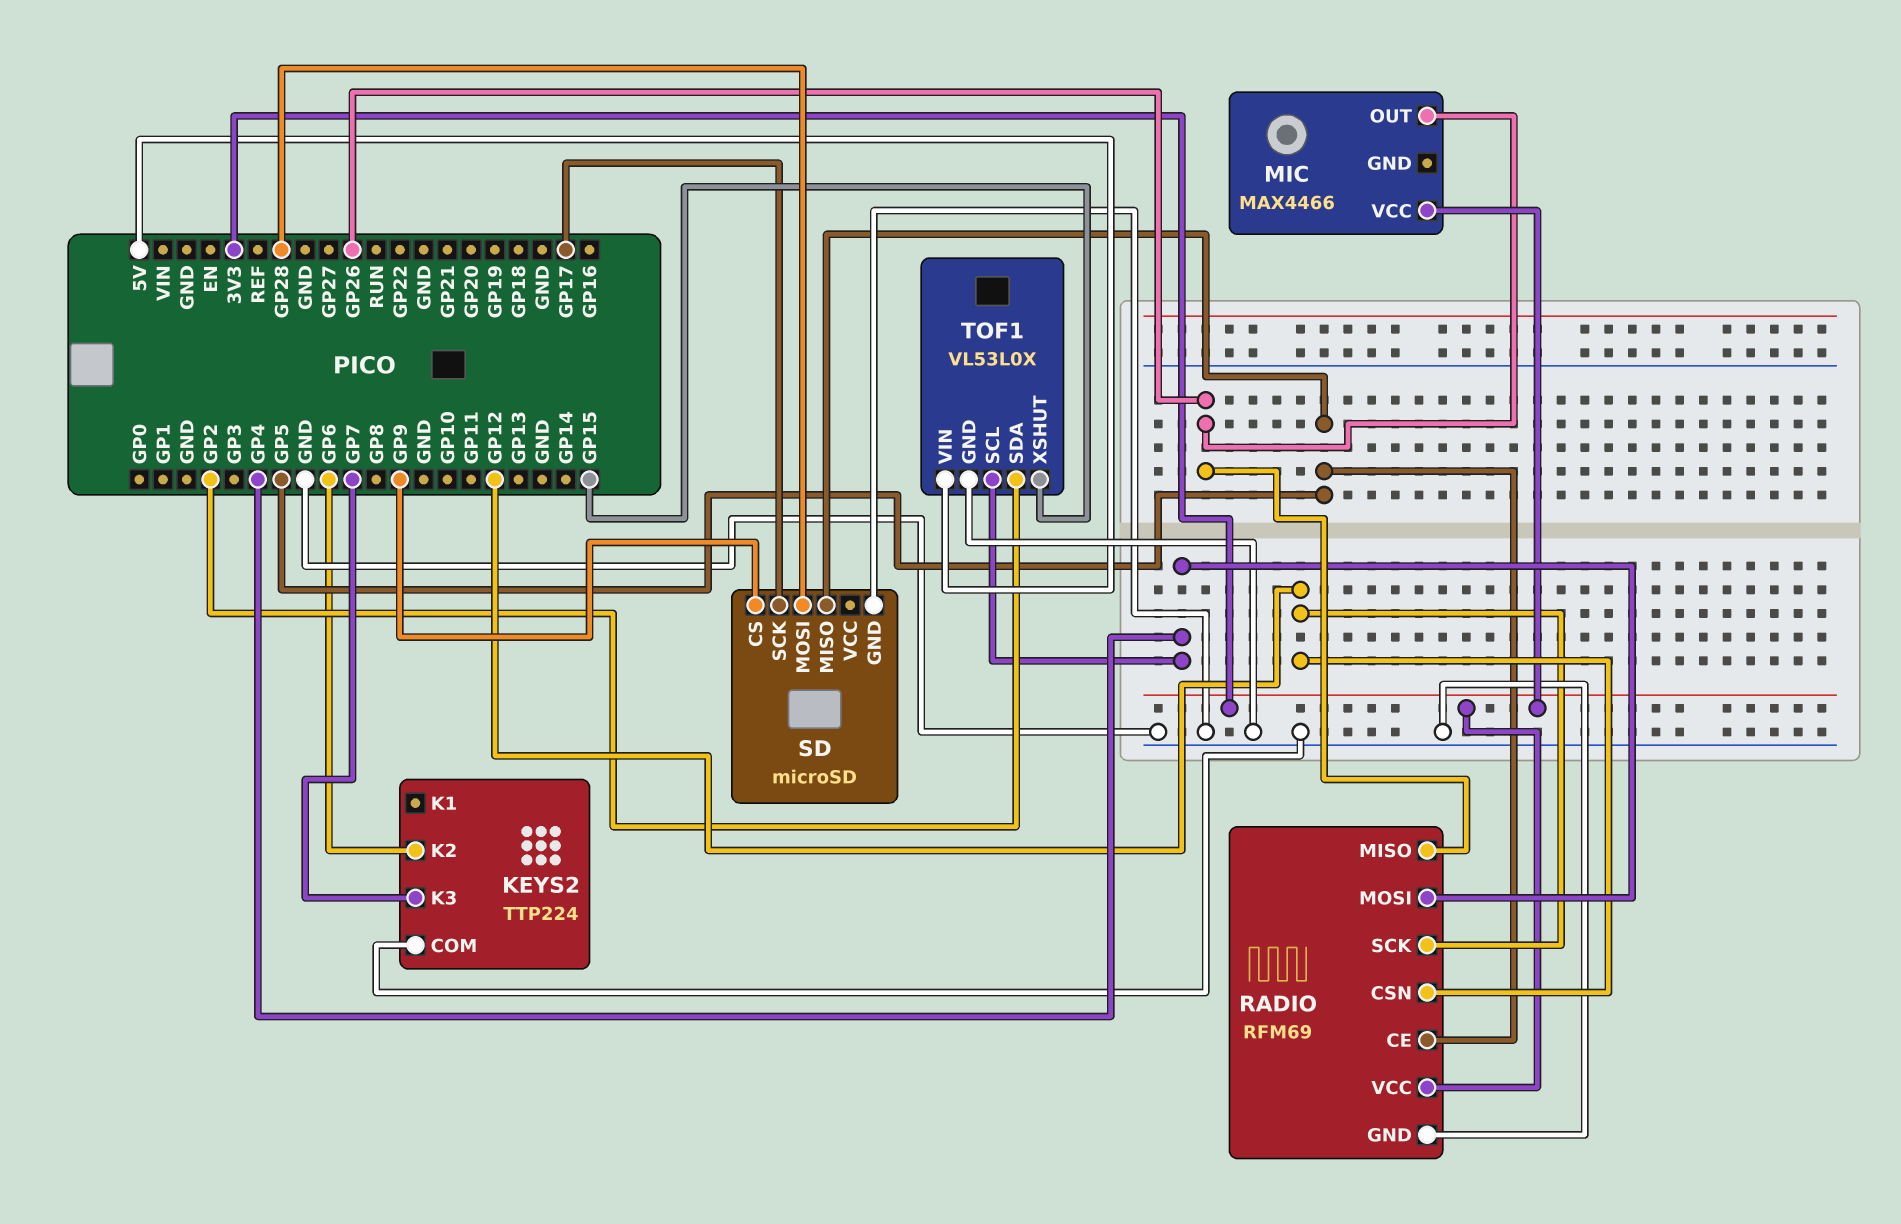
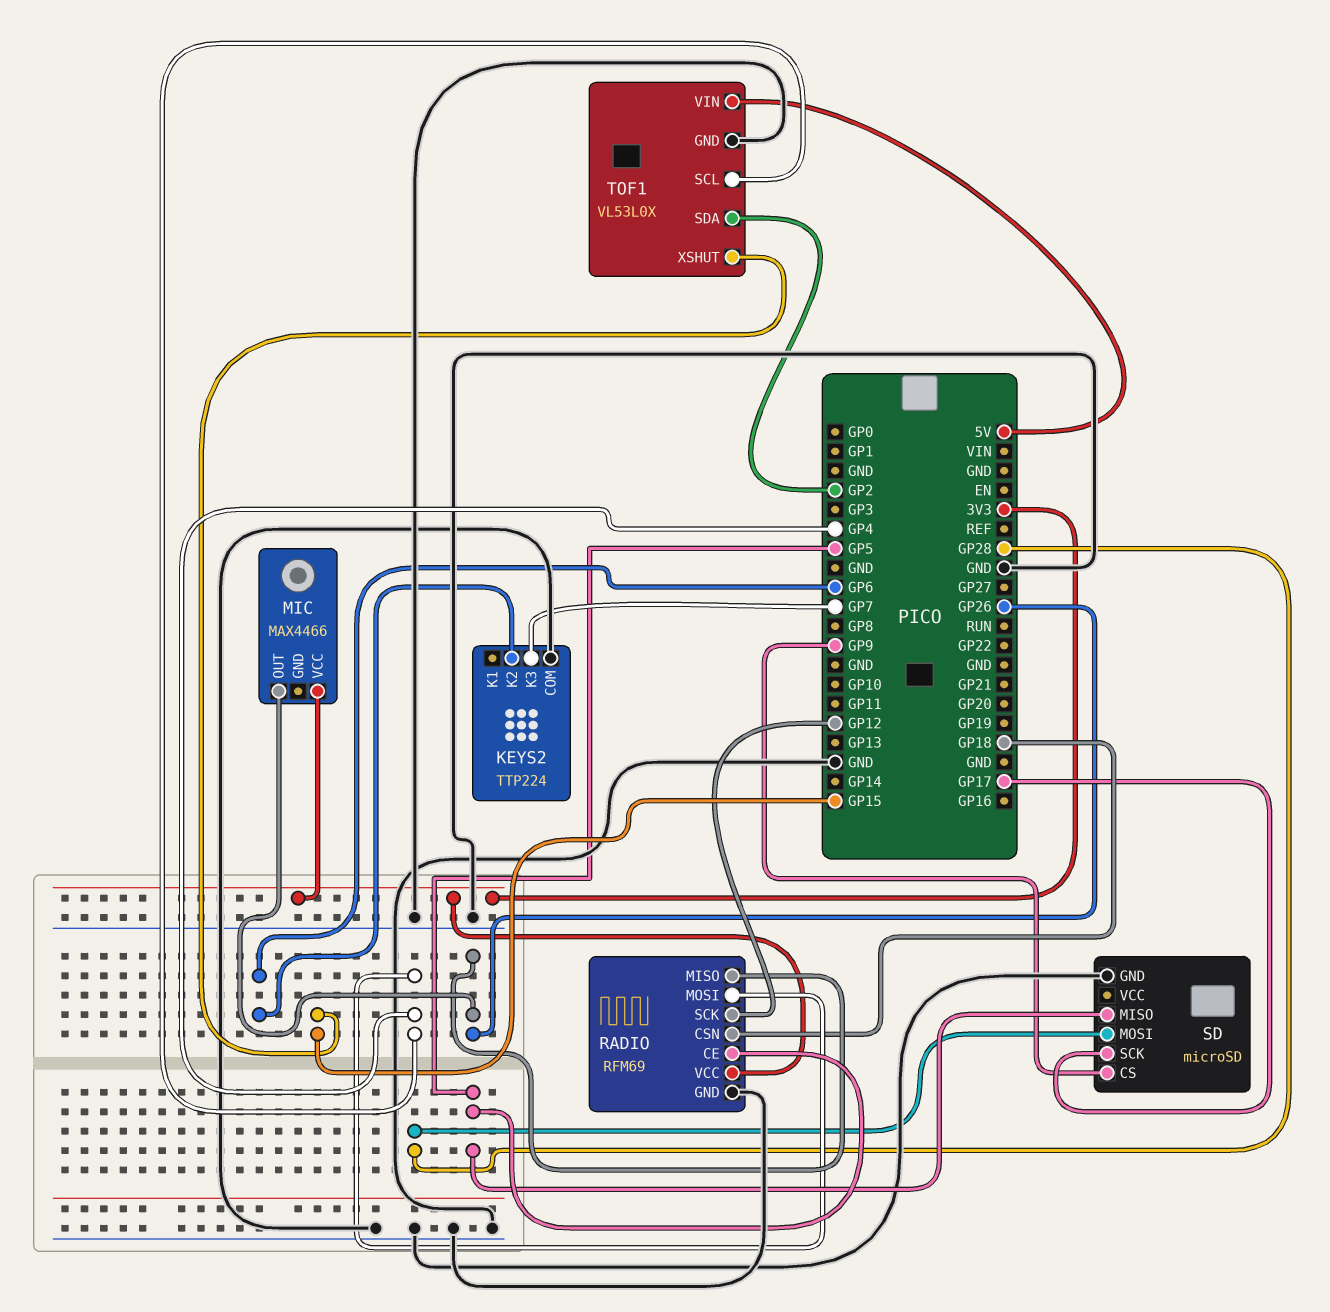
RADIO pin CSN: GP12 -> GP18

